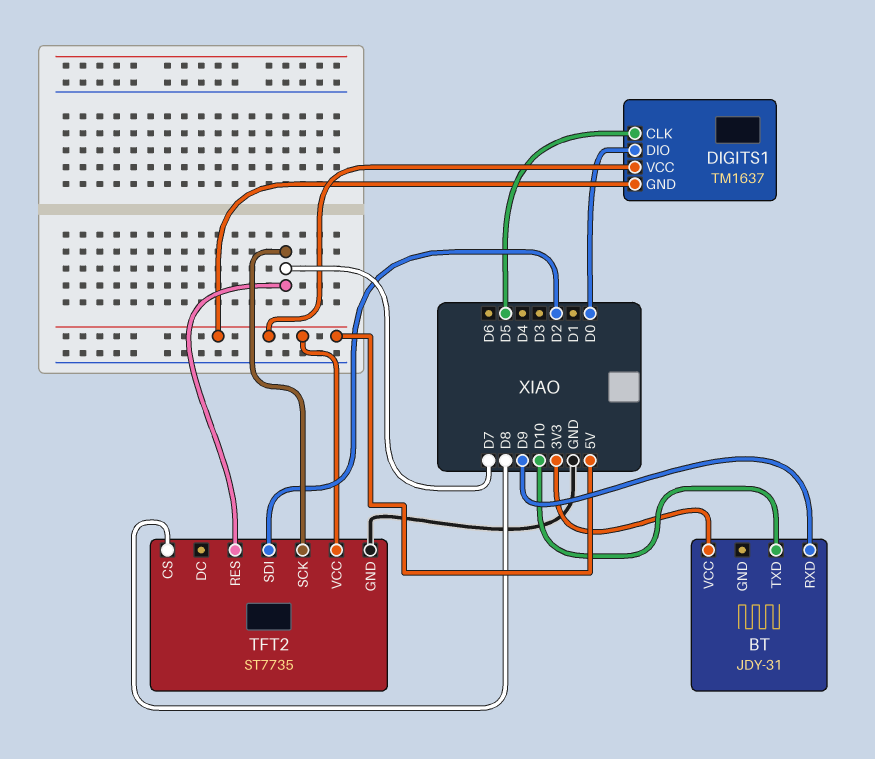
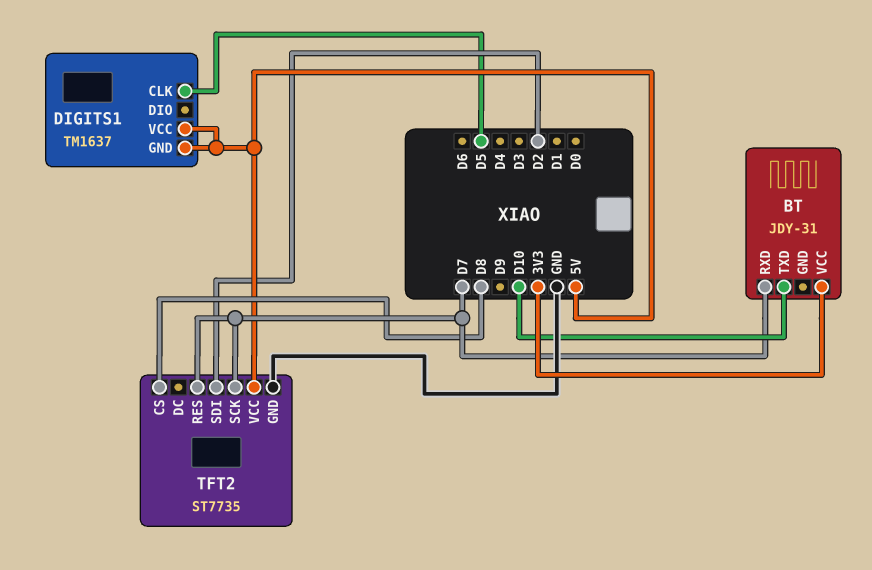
BT pin RXD: D9 -> D7
DIGITS1 pin DIO: D0 -> none

